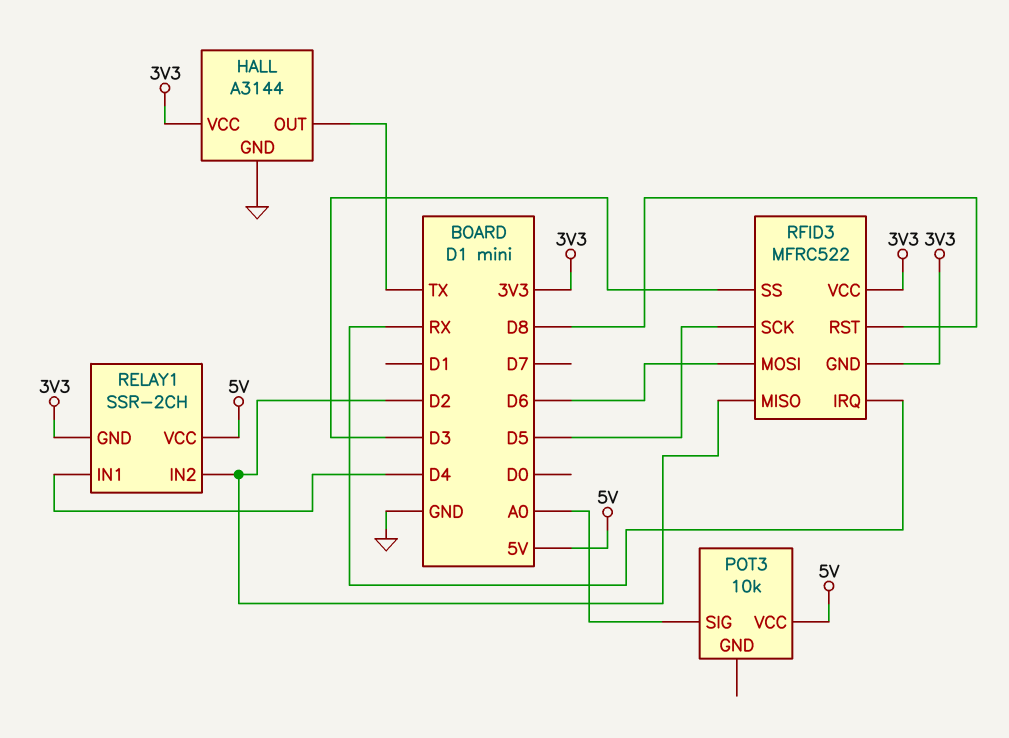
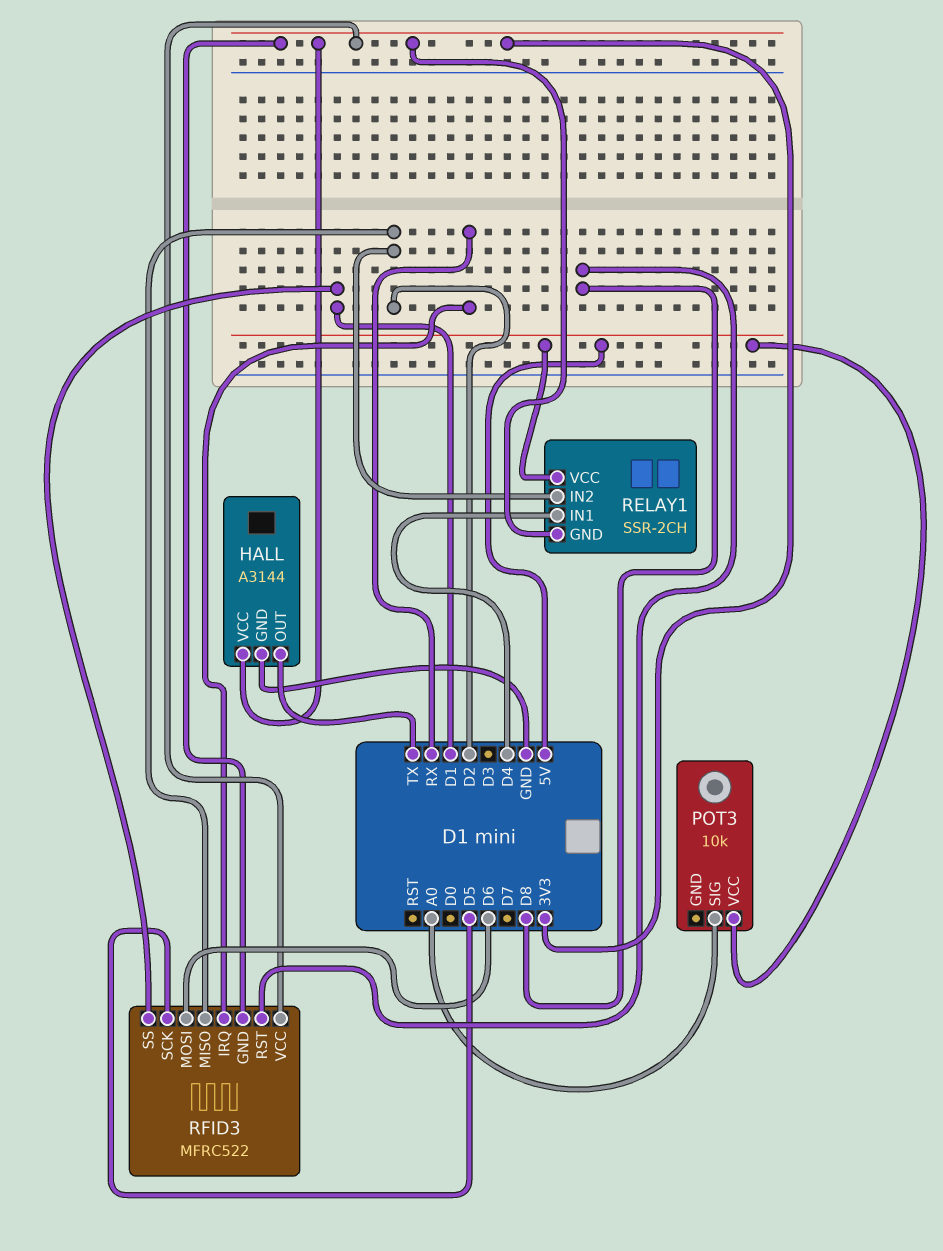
RFID3 pin SS: D3 -> D1

